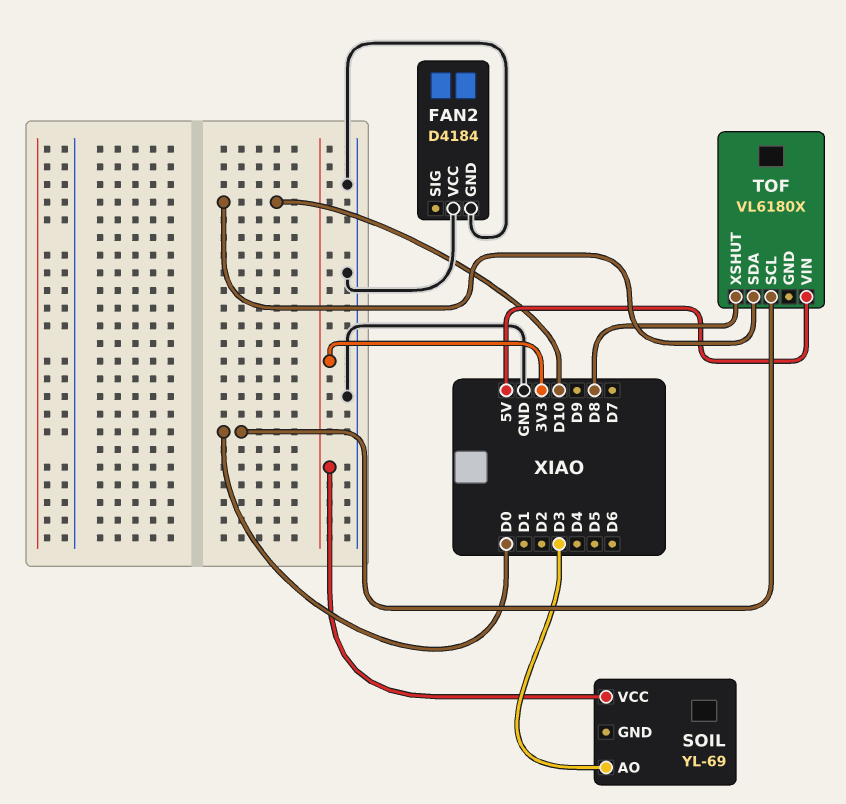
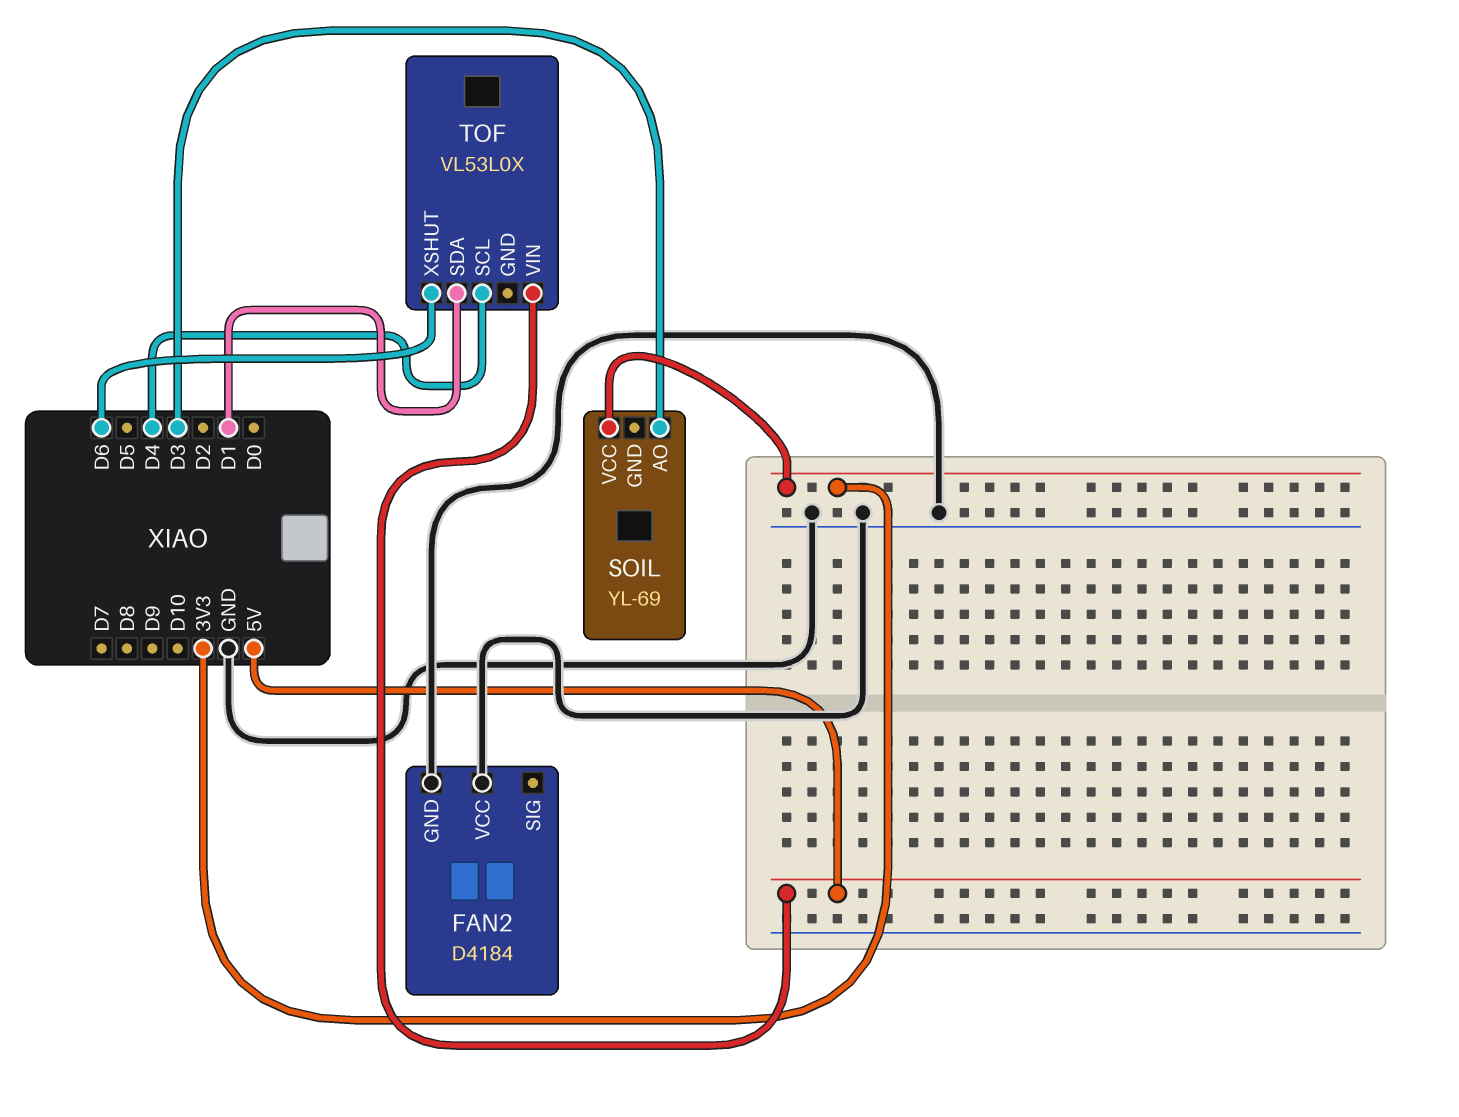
TOF: VL6180X -> VL53L0X
TOF pin SCL: D0 -> D4
TOF pin SDA: D10 -> D1
TOF pin XSHUT: D8 -> D6

